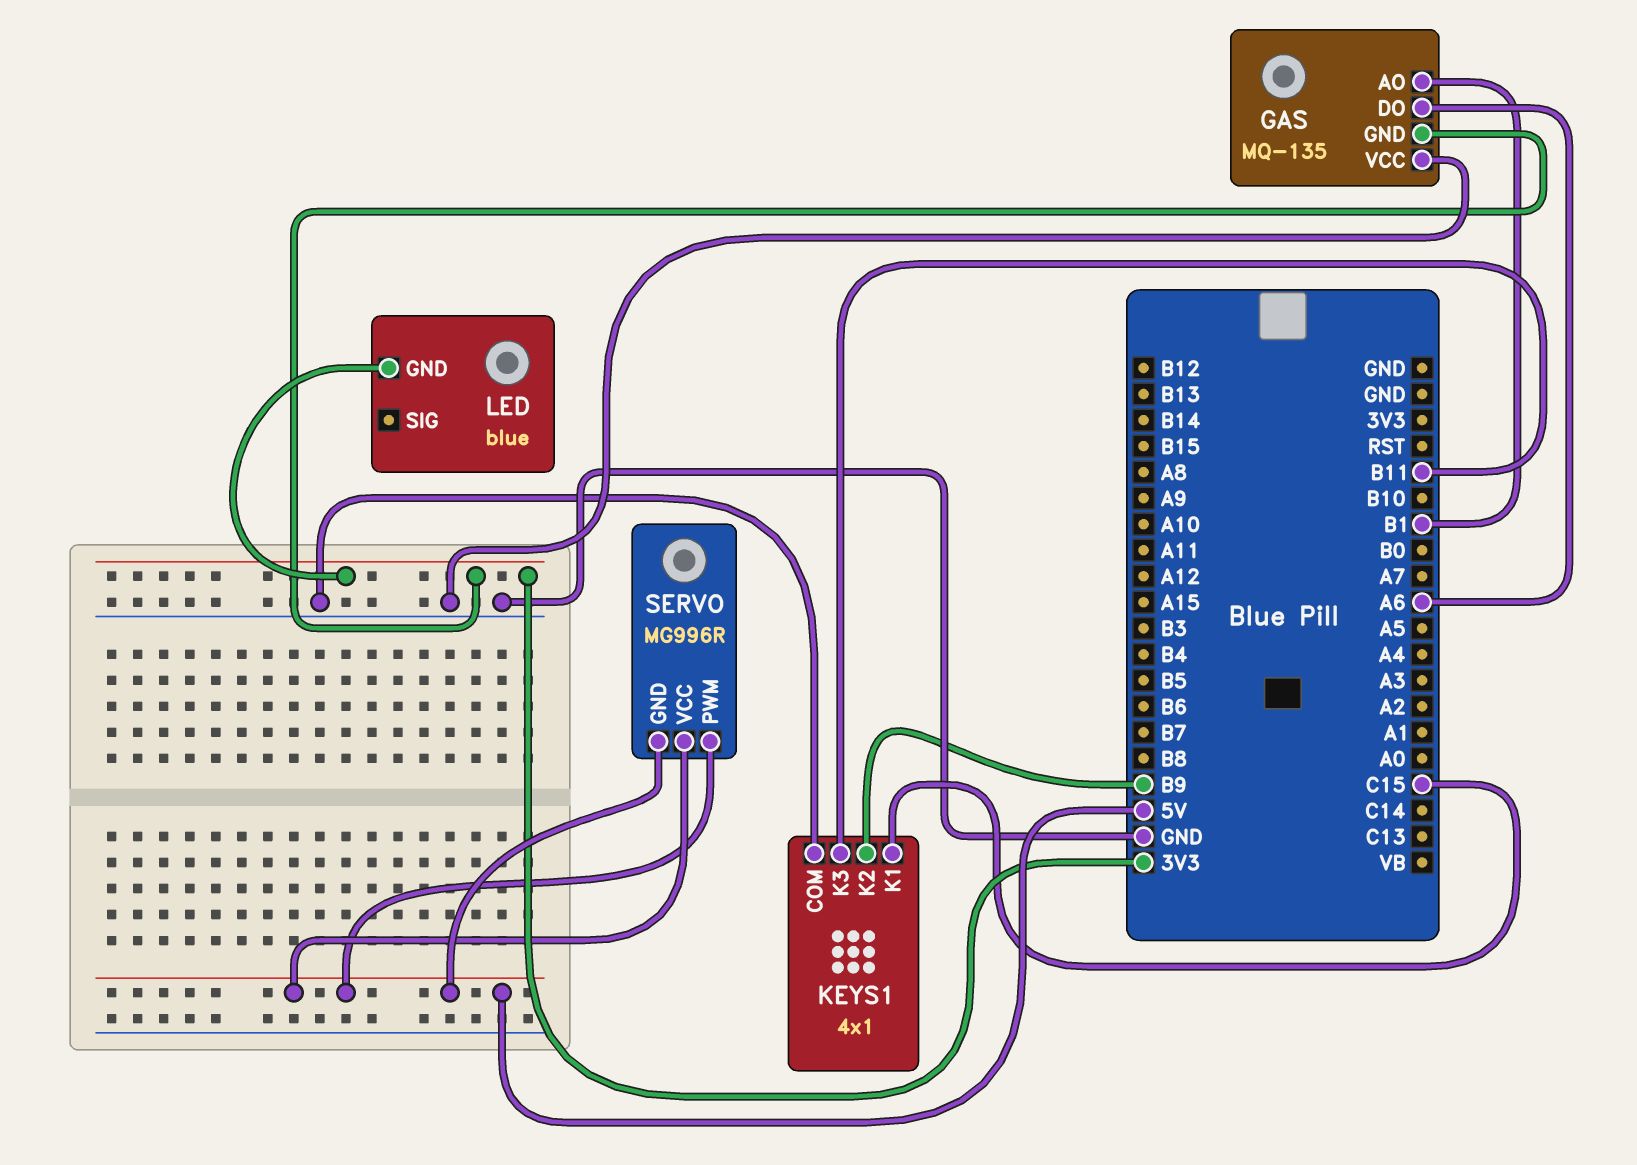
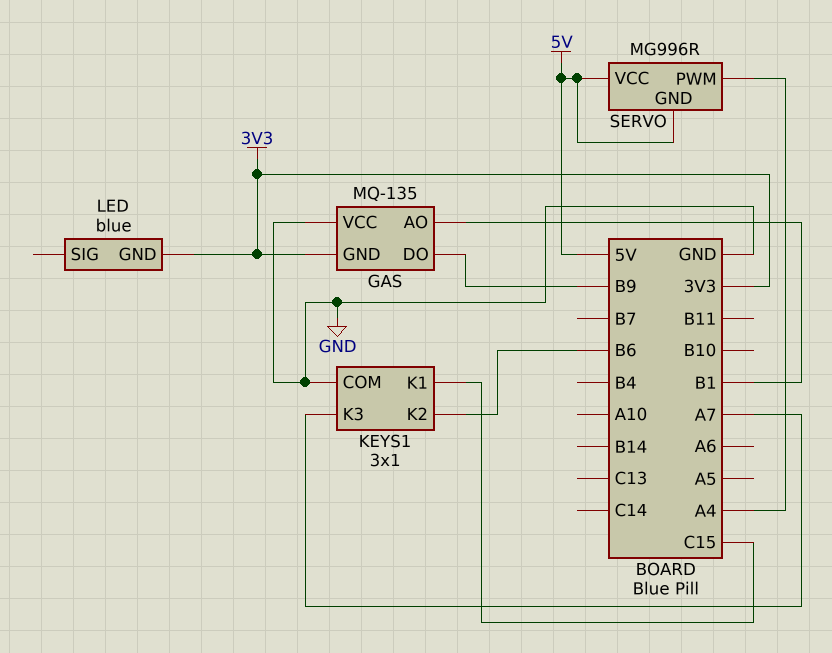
GAS pin DO: A6 -> B9
KEYS1: 4x1 -> 3x1
KEYS1 pin K2: B9 -> B6
KEYS1 pin K3: B11 -> A7
SERVO pin PWM: 5V -> A4

